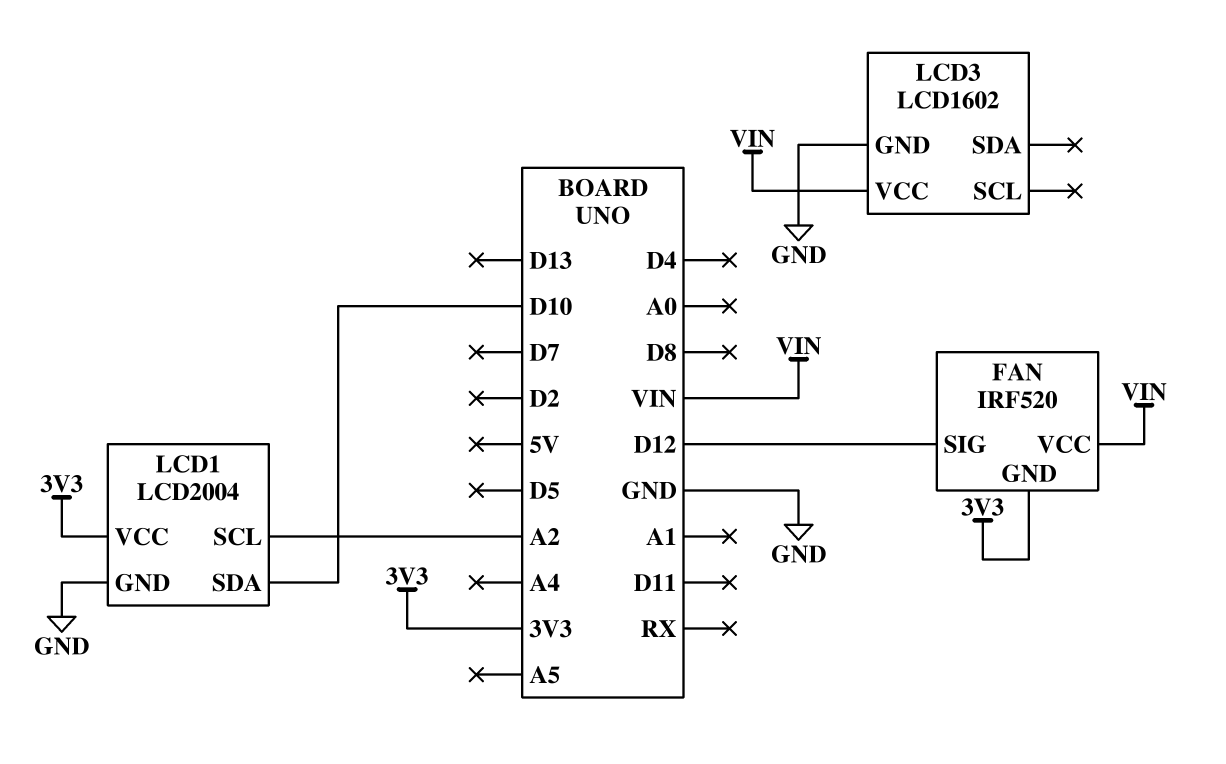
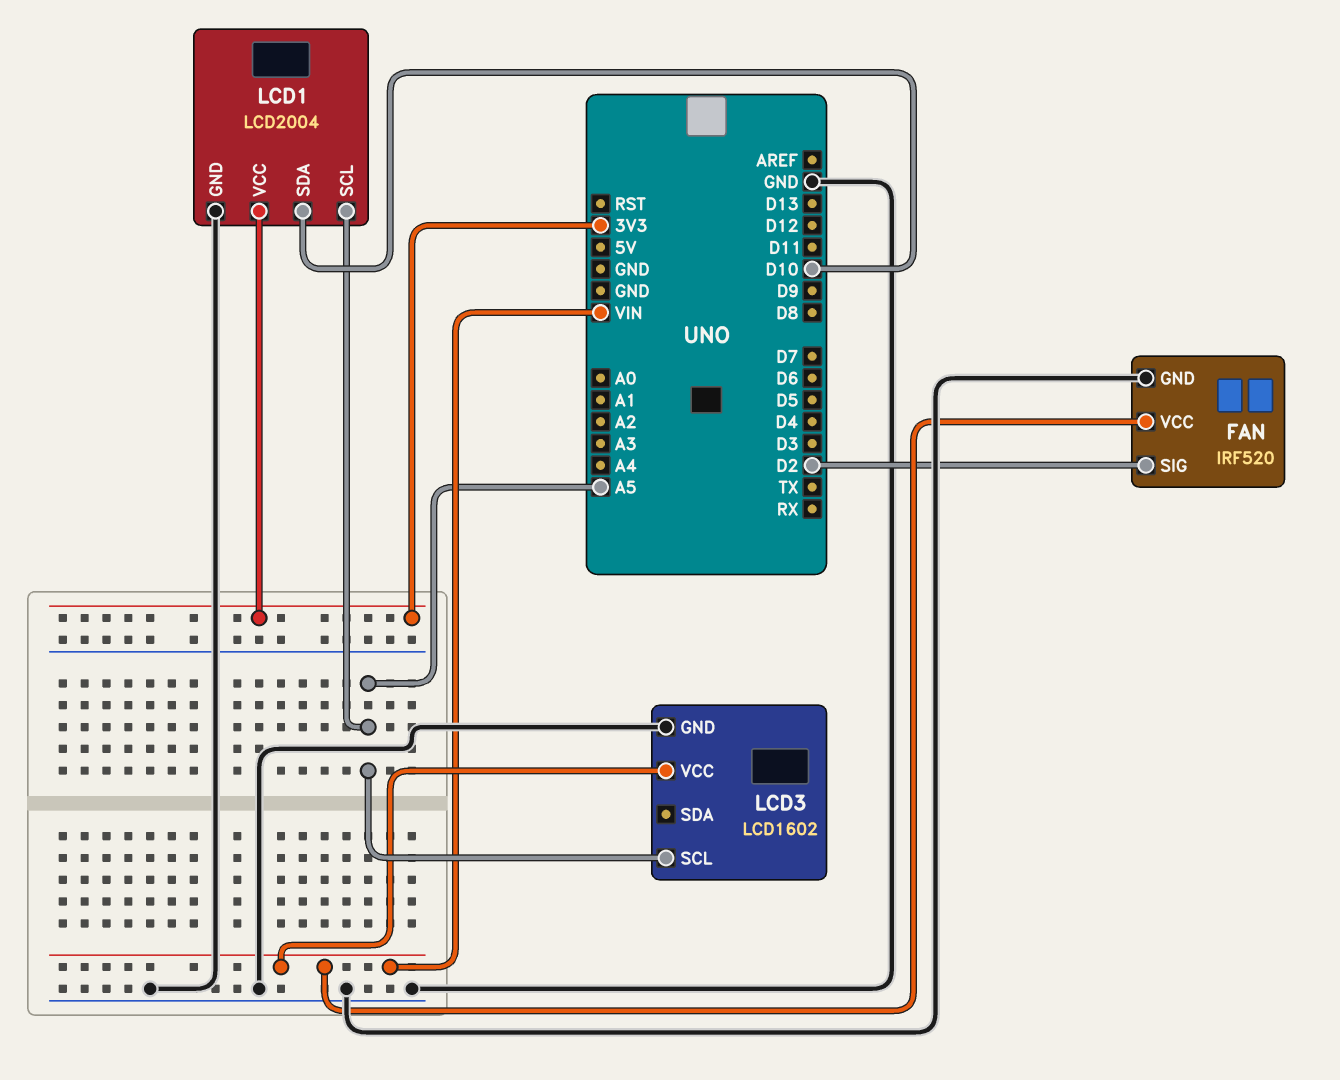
FAN pin GND: 3V3 -> GND
FAN pin SIG: D12 -> D2
LCD1 pin SCL: A2 -> A5
LCD3 pin SCL: none -> A5

